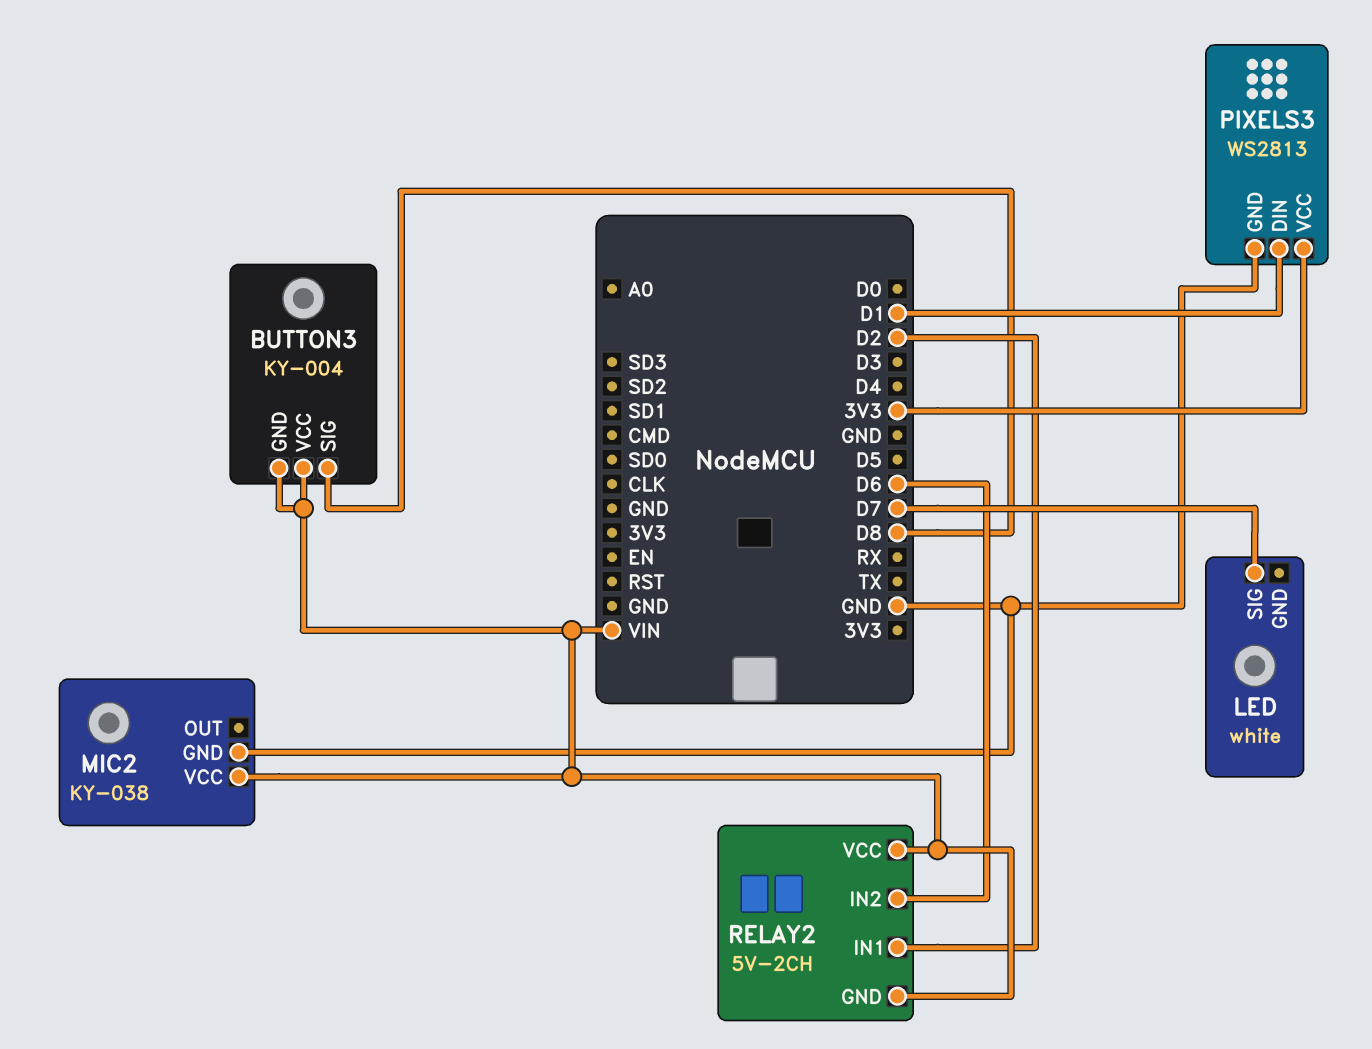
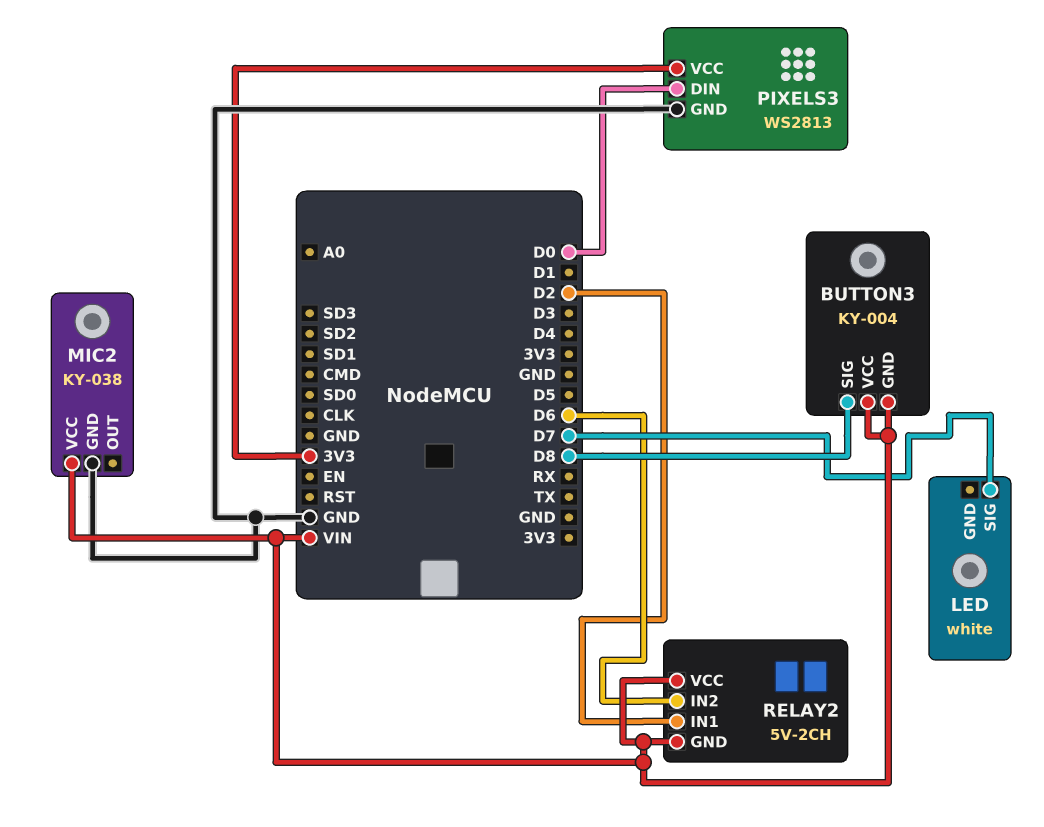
PIXELS3 pin DIN: D1 -> D0

